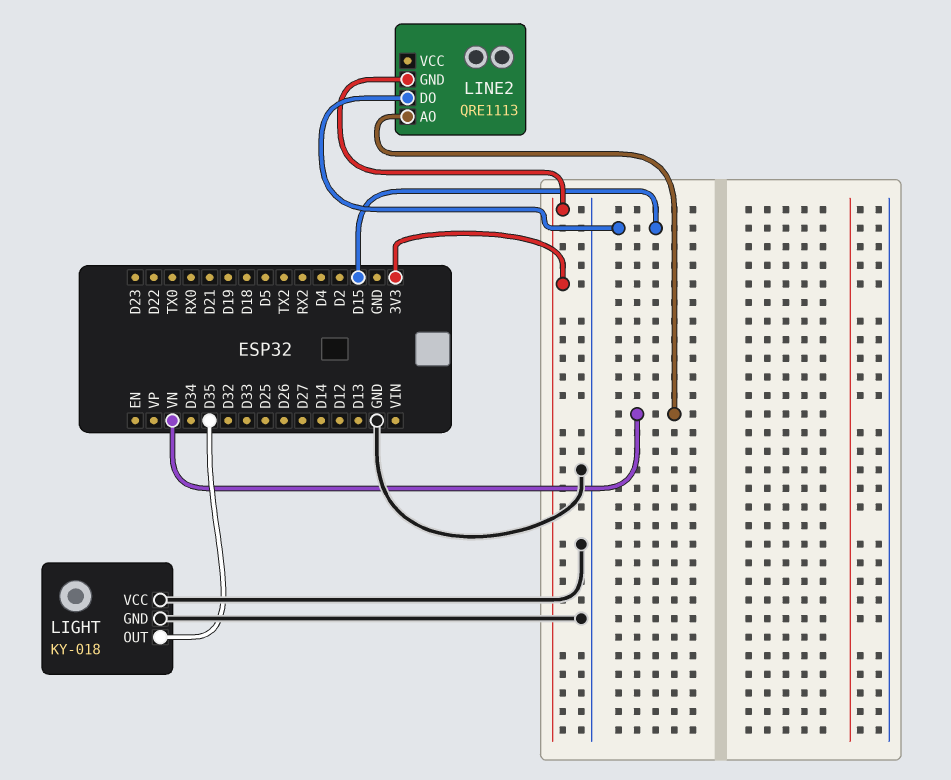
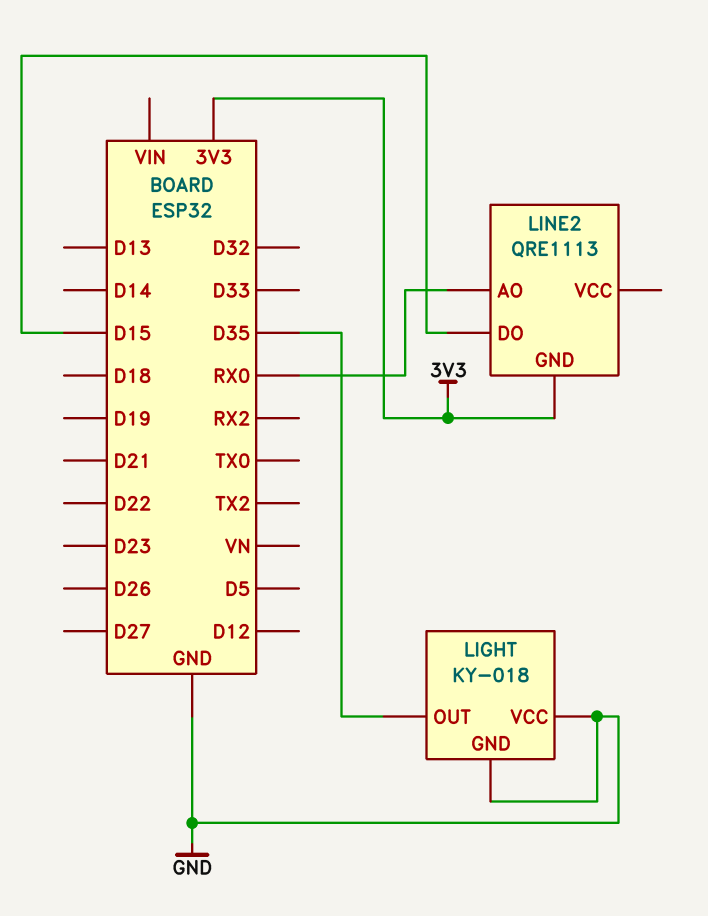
LINE2 pin AO: VN -> RX0

